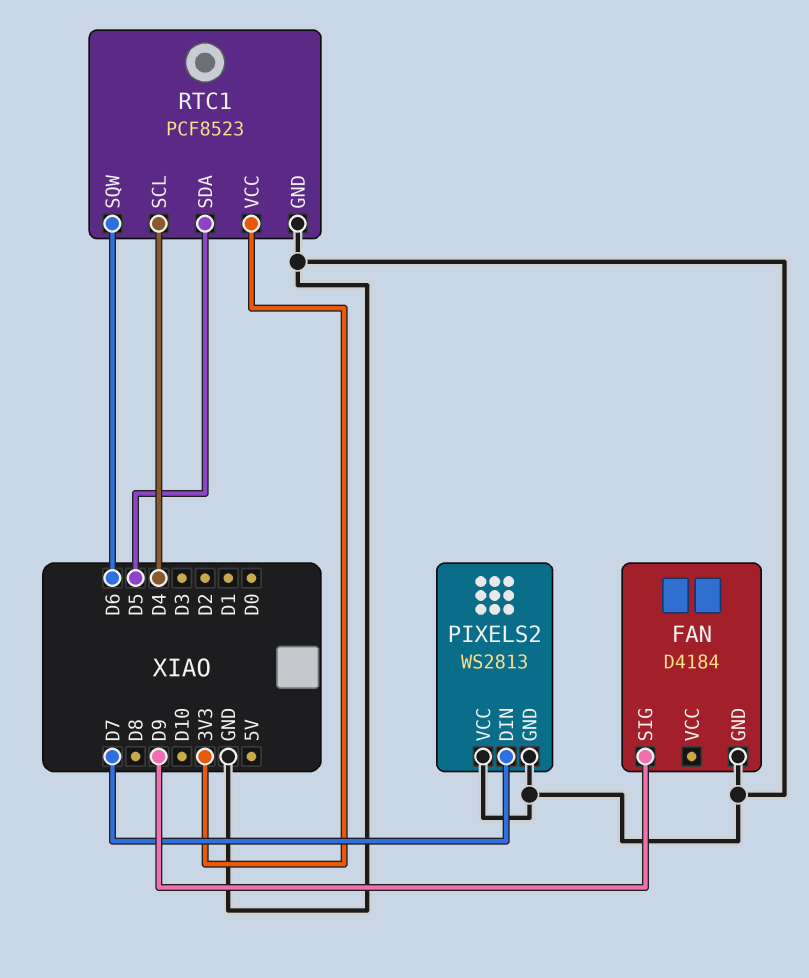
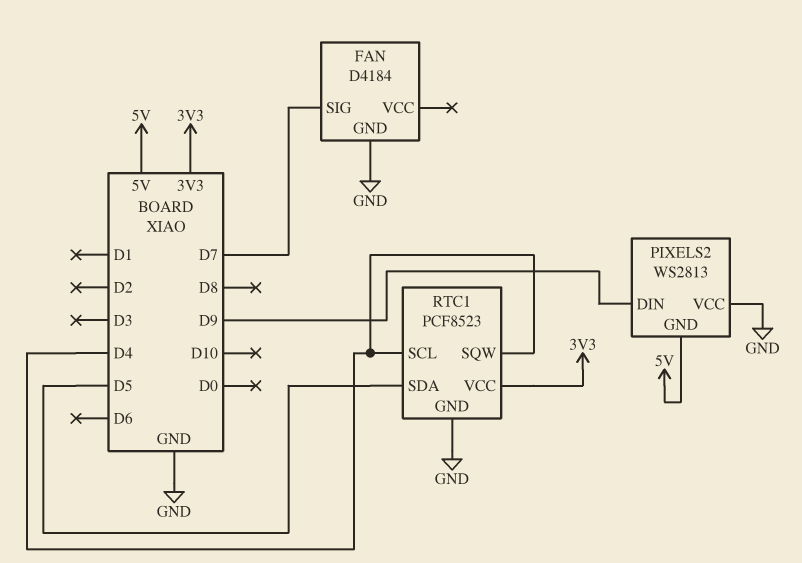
FAN pin SIG: D9 -> D7
PIXELS2 pin DIN: D7 -> D9
PIXELS2 pin GND: GND -> 5V
RTC1 pin SQW: D6 -> D4

